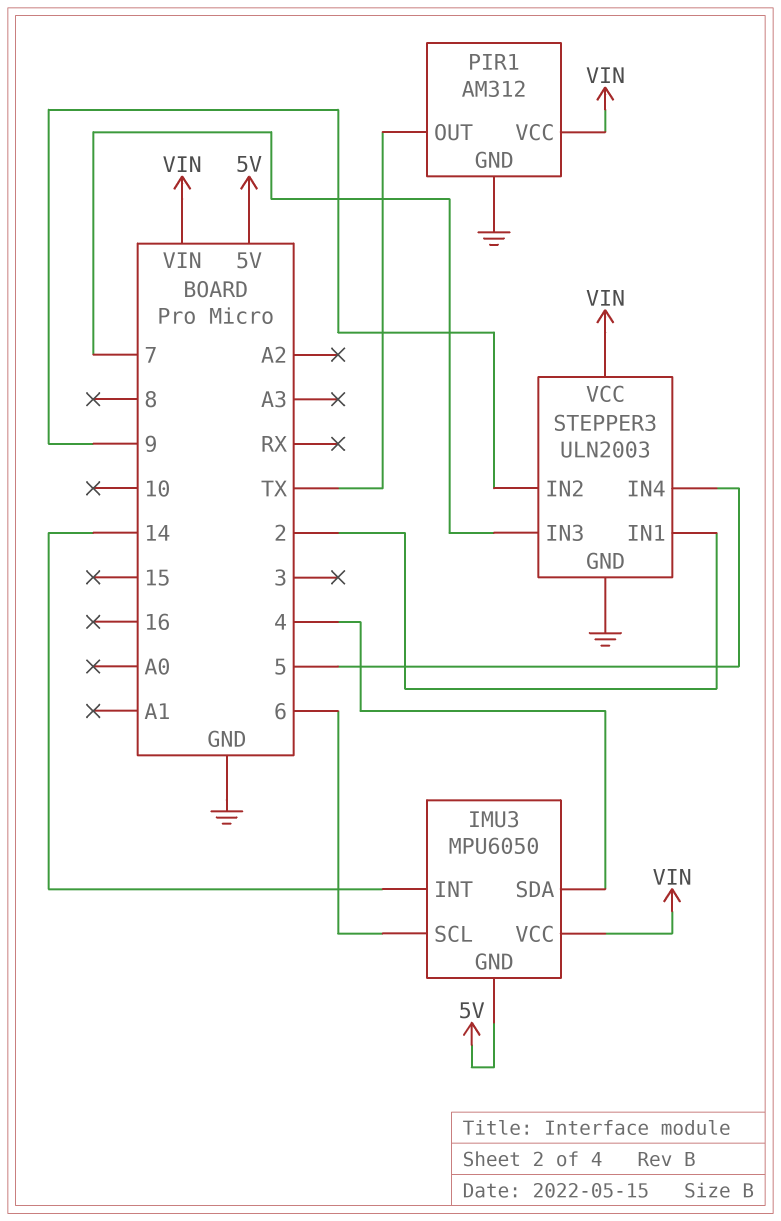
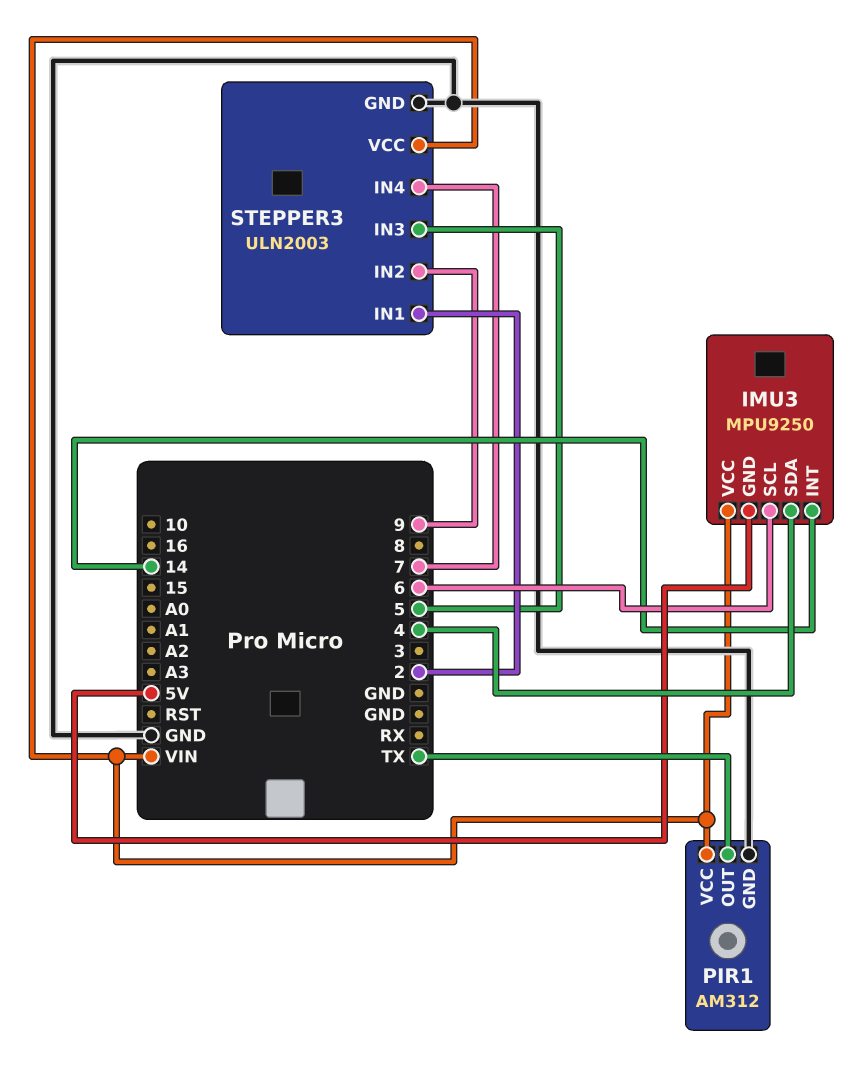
IMU3: MPU6050 -> MPU9250
STEPPER3 pin IN3: 7 -> 5
STEPPER3 pin IN4: 5 -> 7

